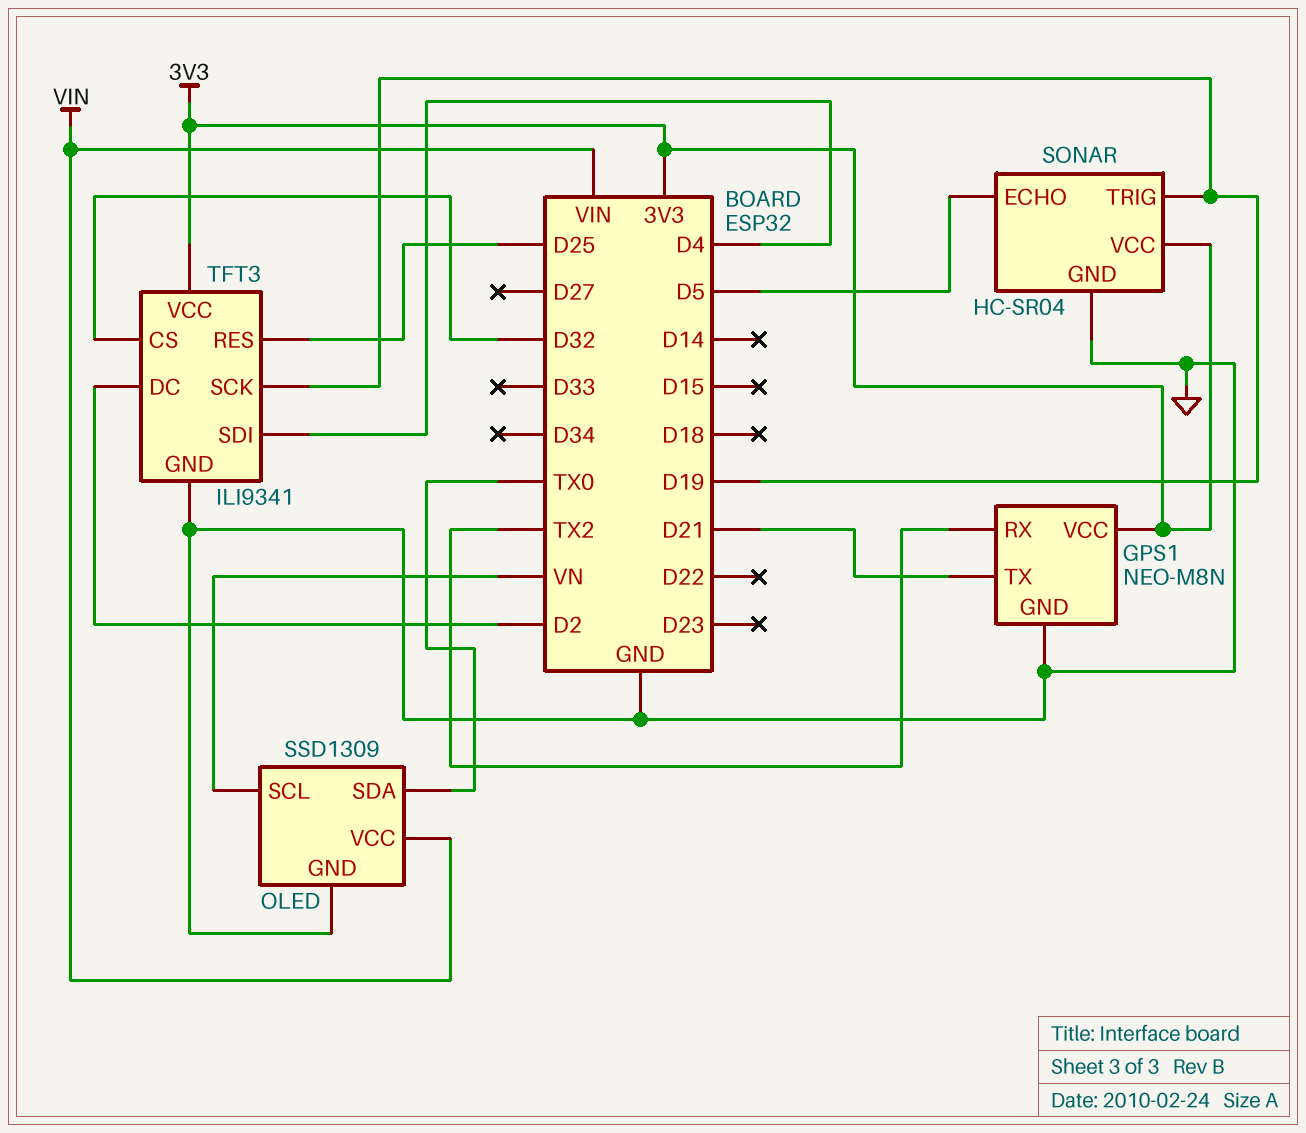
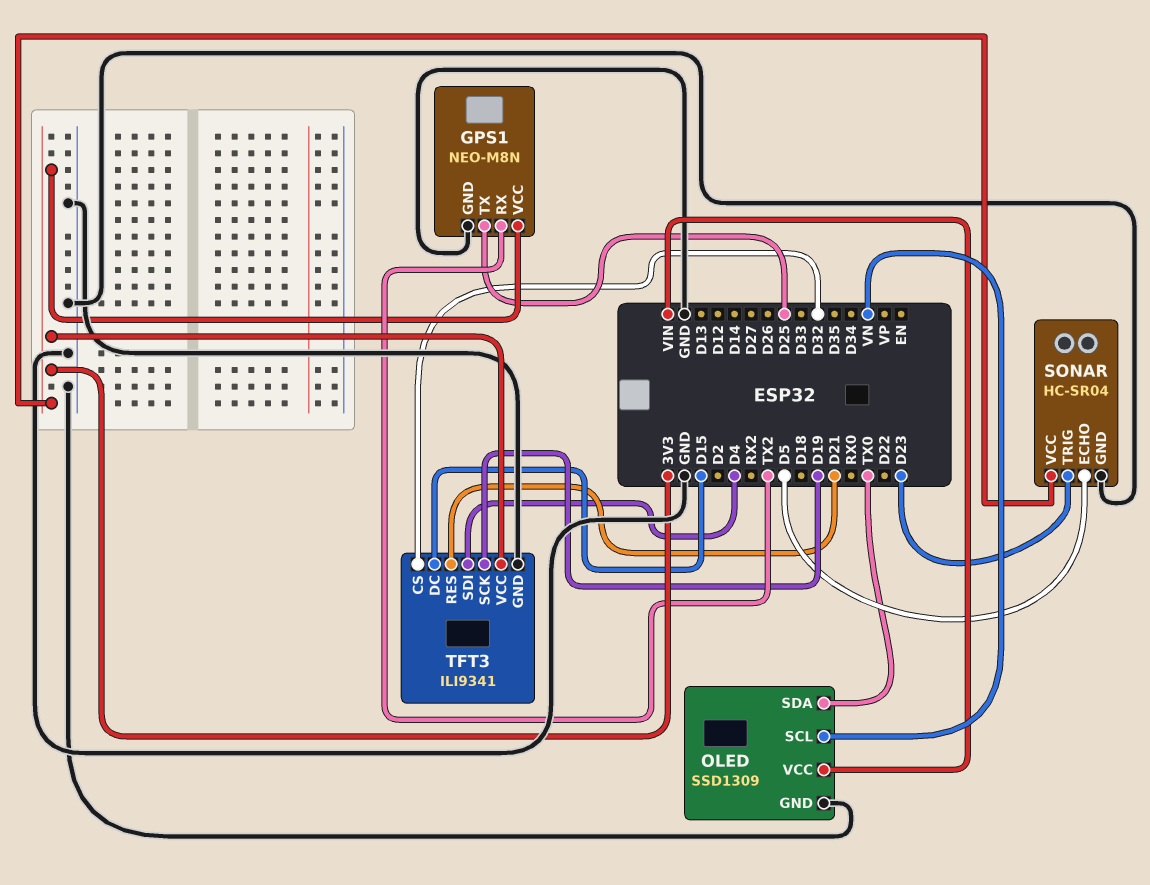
GPS1 pin TX: D21 -> D25
SONAR pin TRIG: D19 -> D23
TFT3 pin DC: D2 -> D15
TFT3 pin RES: D25 -> D21

